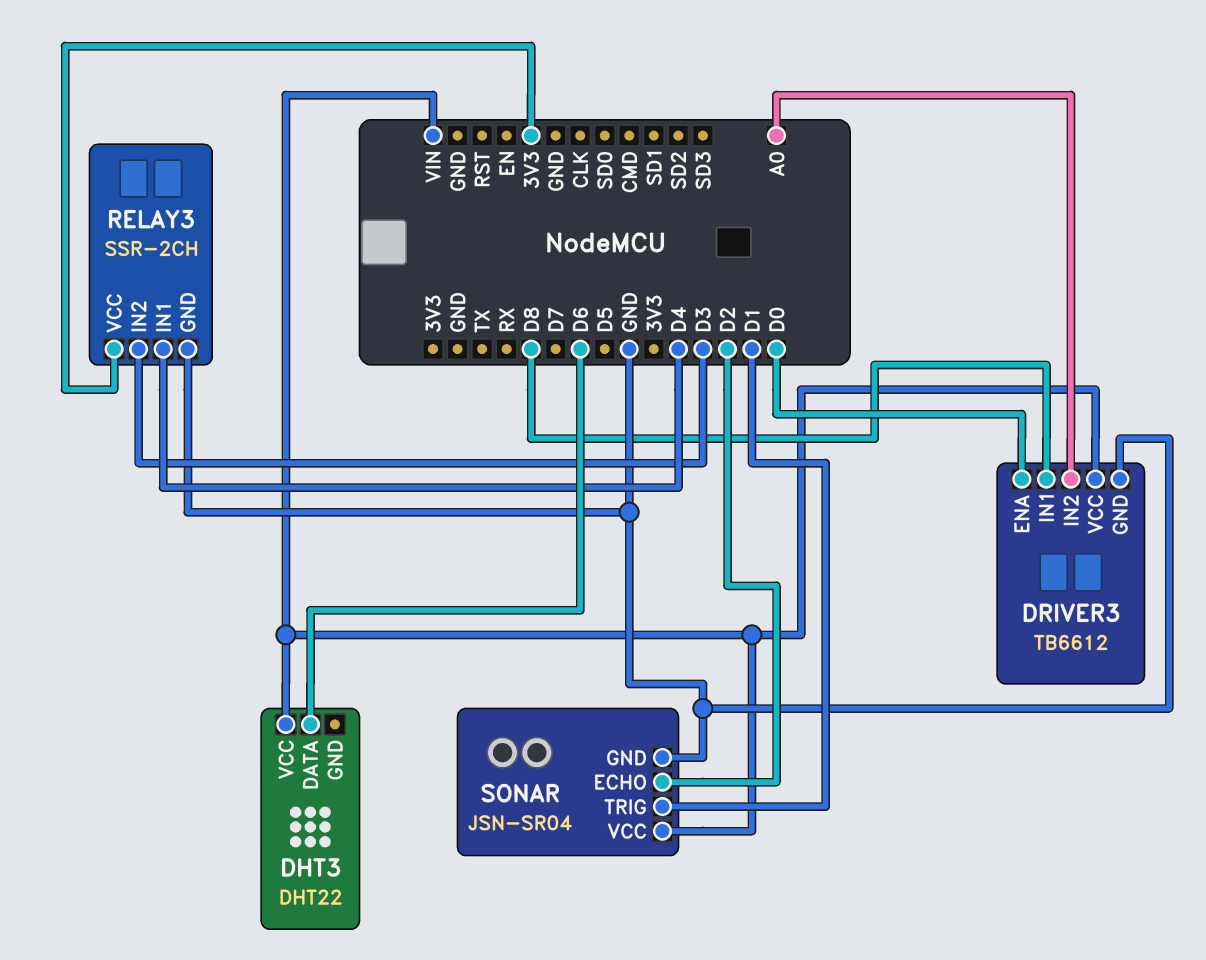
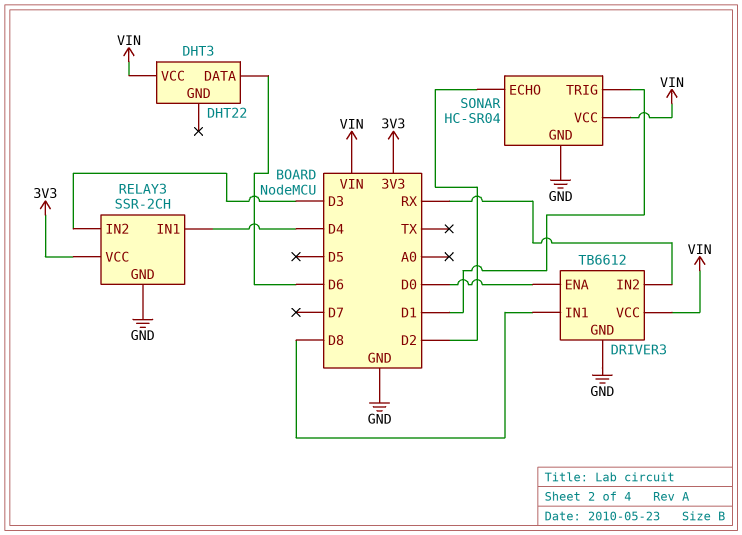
DRIVER3 pin IN2: A0 -> RX
SONAR: JSN-SR04 -> HC-SR04

